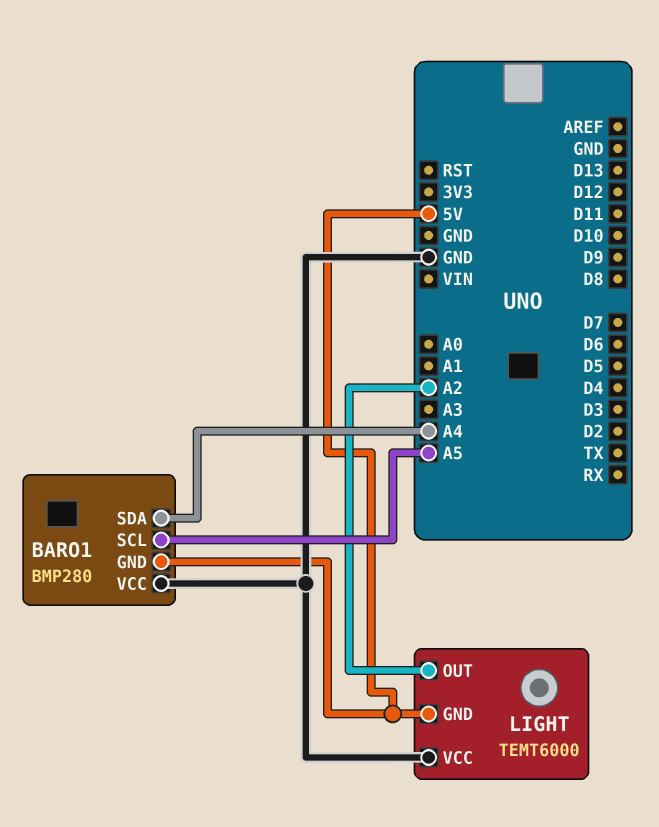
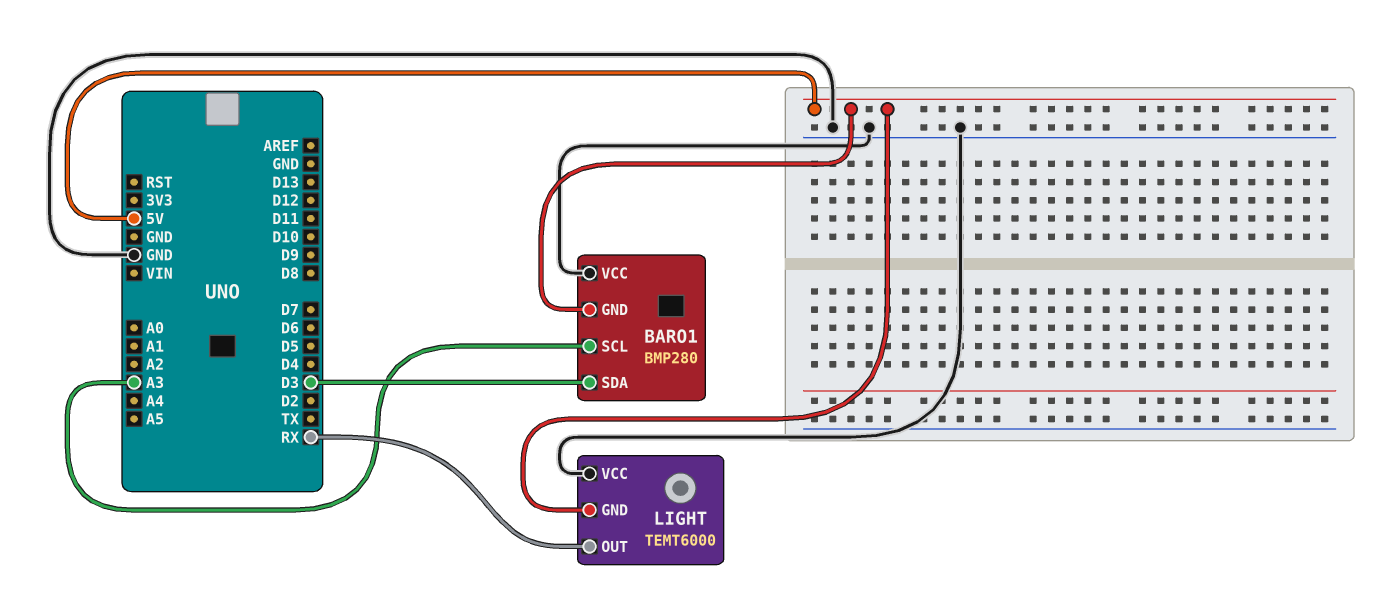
BARO1 pin SCL: A5 -> A3
BARO1 pin SDA: A4 -> D3
LIGHT pin OUT: A2 -> RX

